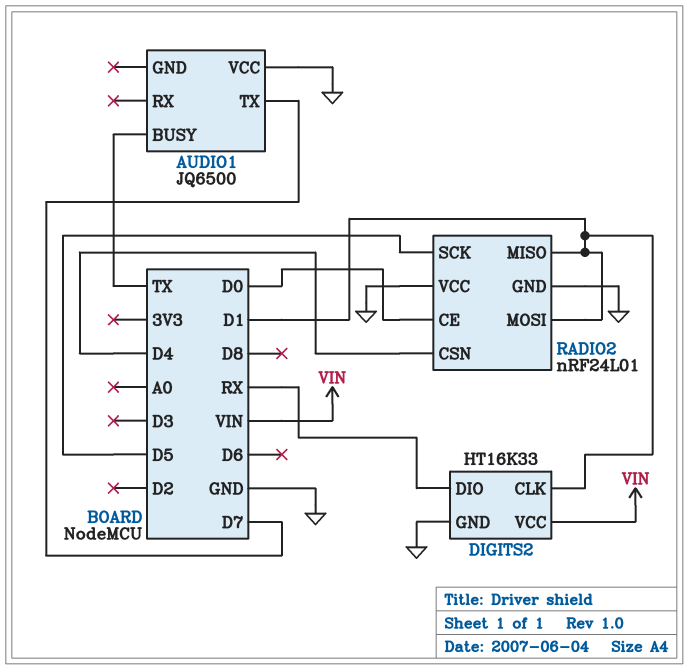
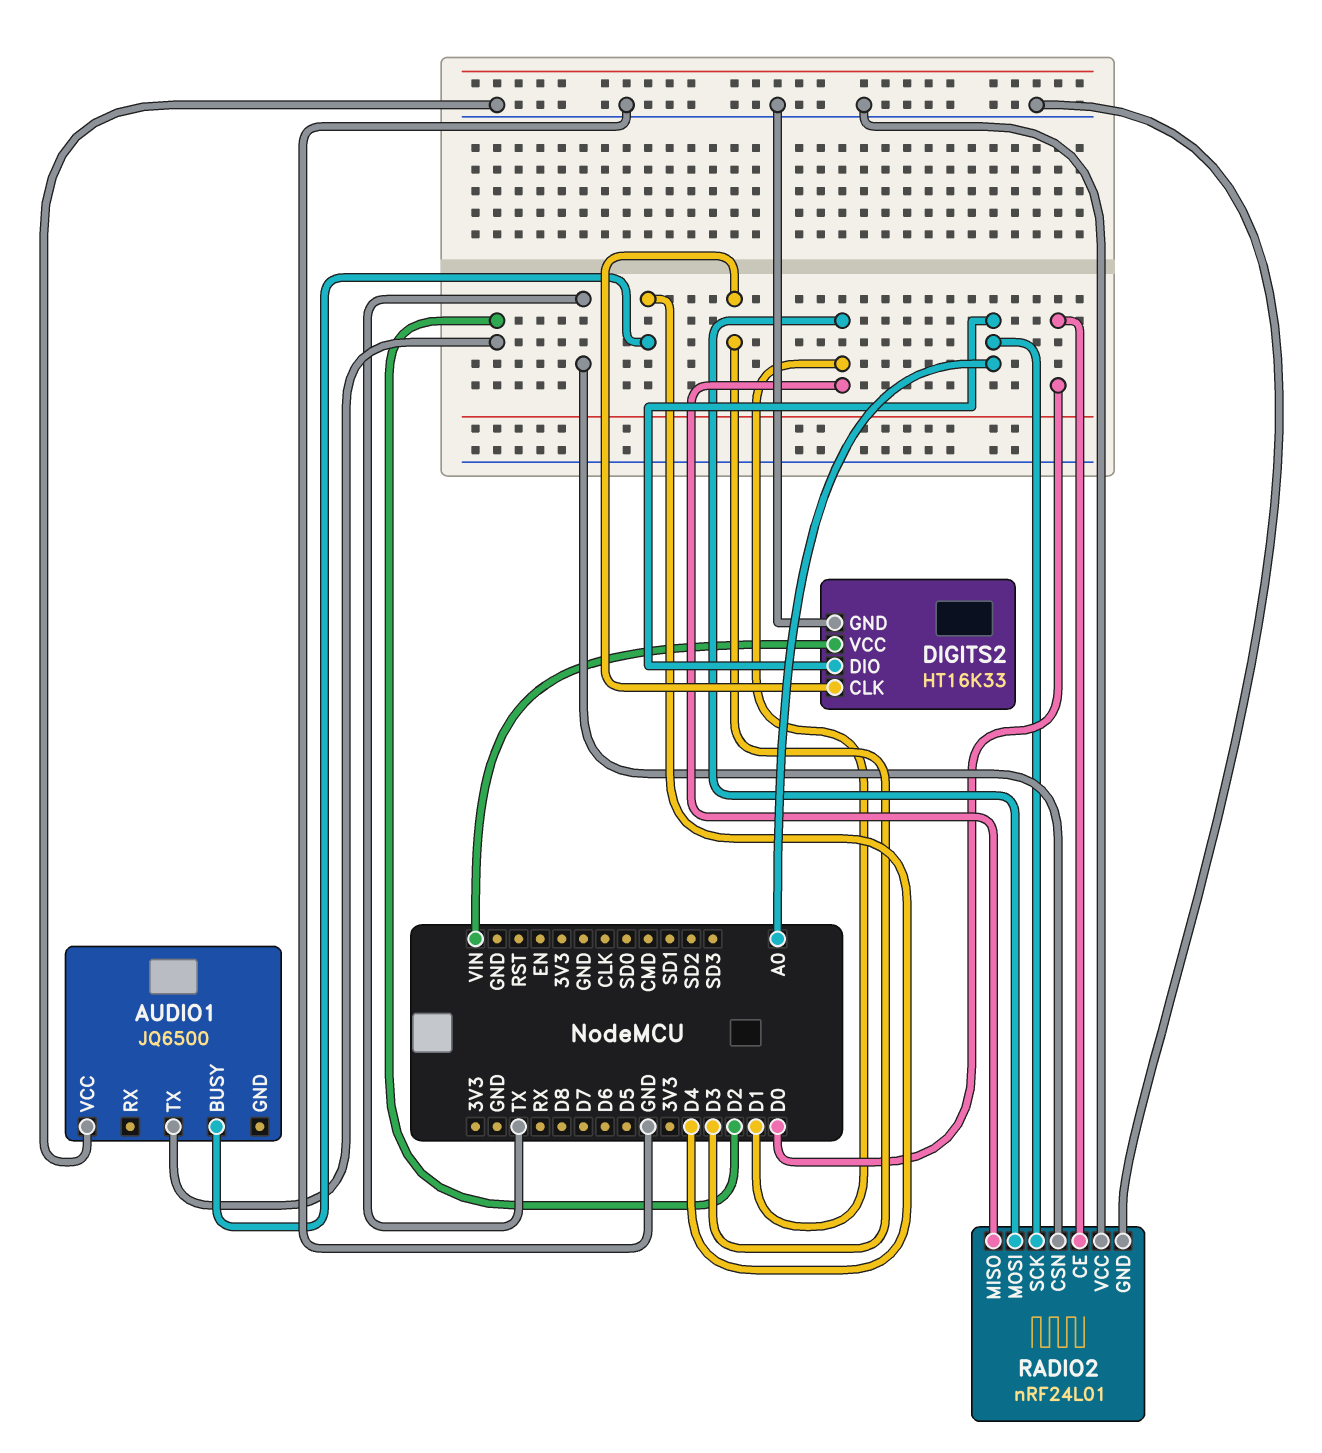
AUDIO1 pin BUSY: TX -> D4
AUDIO1 pin TX: D7 -> D2
DIGITS2 pin CLK: D1 -> D3
DIGITS2 pin DIO: RX -> A0
RADIO2 pin CSN: D4 -> TX
RADIO2 pin SCK: D5 -> A0

